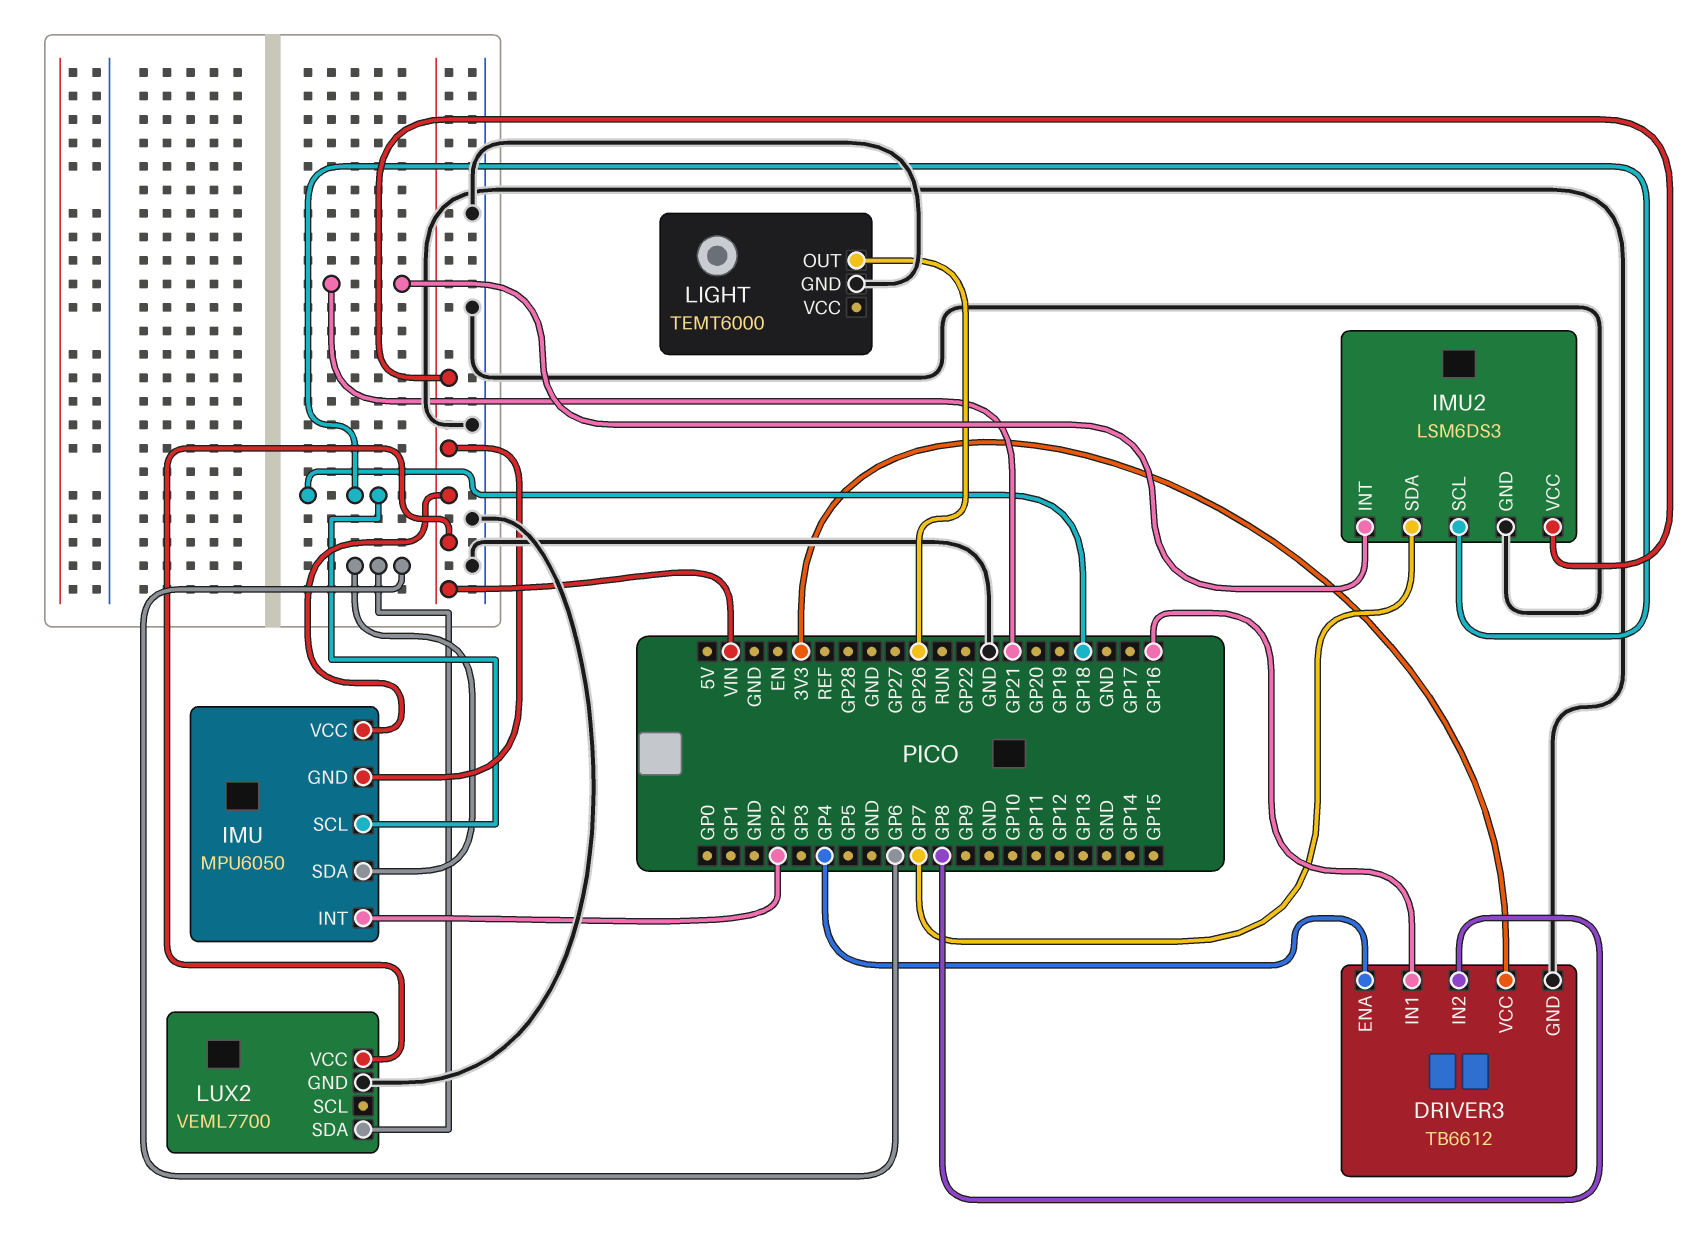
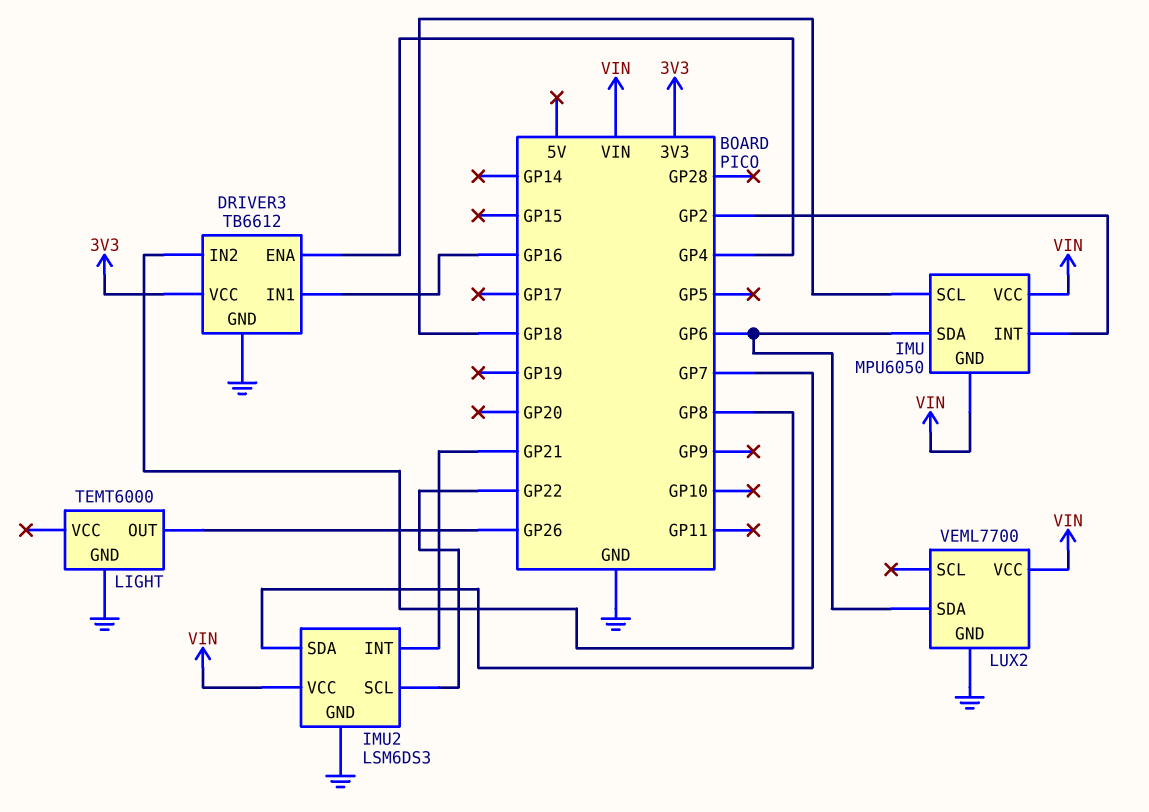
IMU2 pin SCL: GP18 -> GP22

